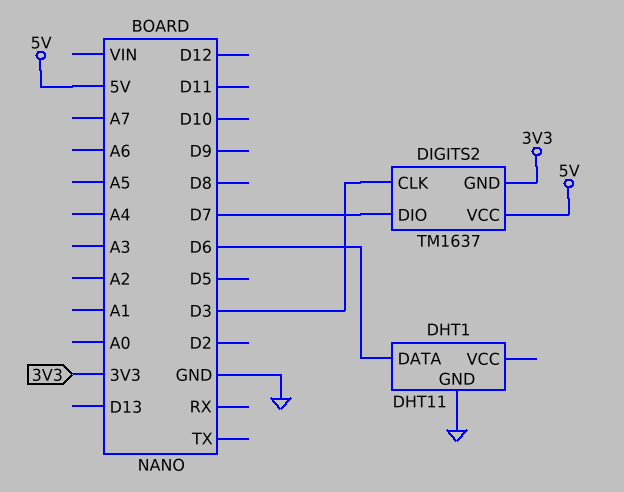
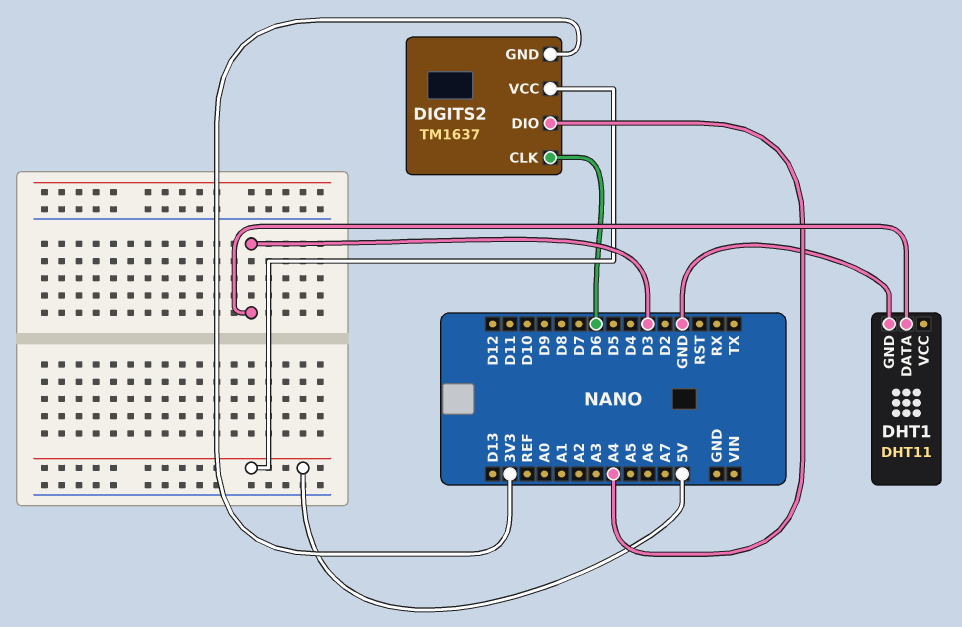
DHT1 pin DATA: D6 -> D3
DIGITS2 pin CLK: D3 -> D6
DIGITS2 pin DIO: D7 -> A4

